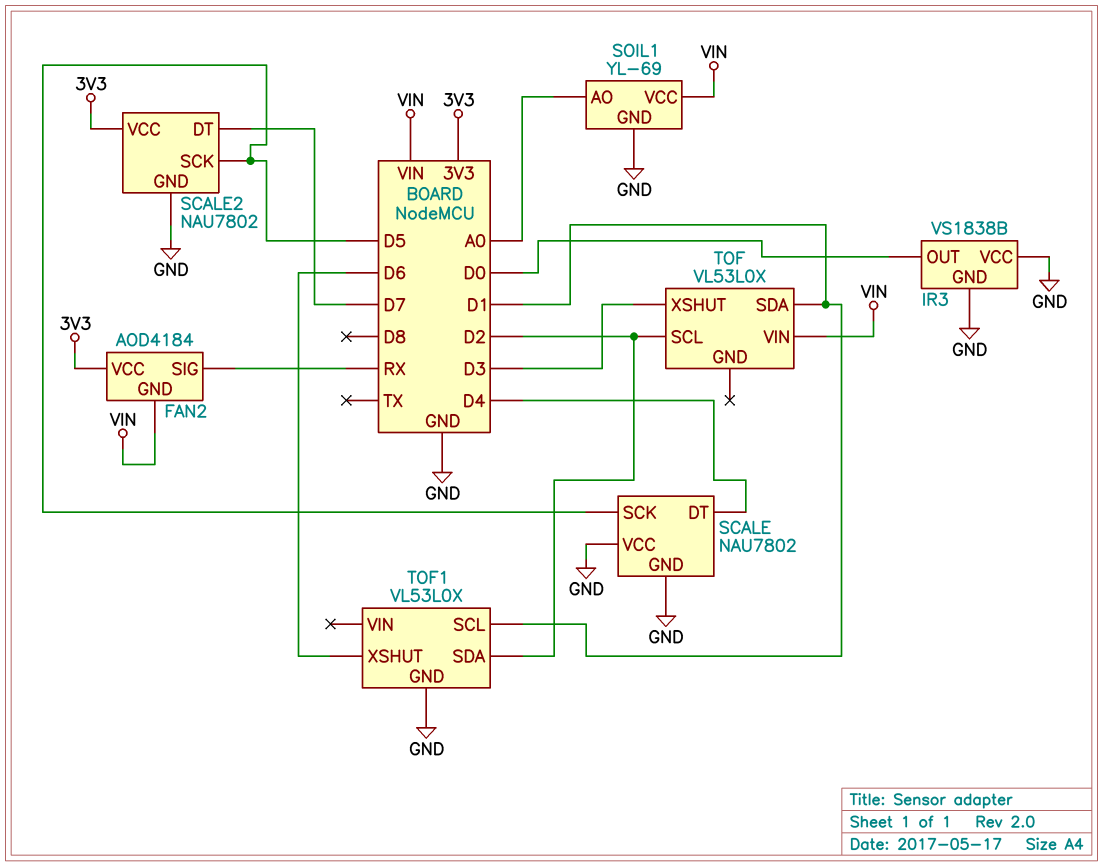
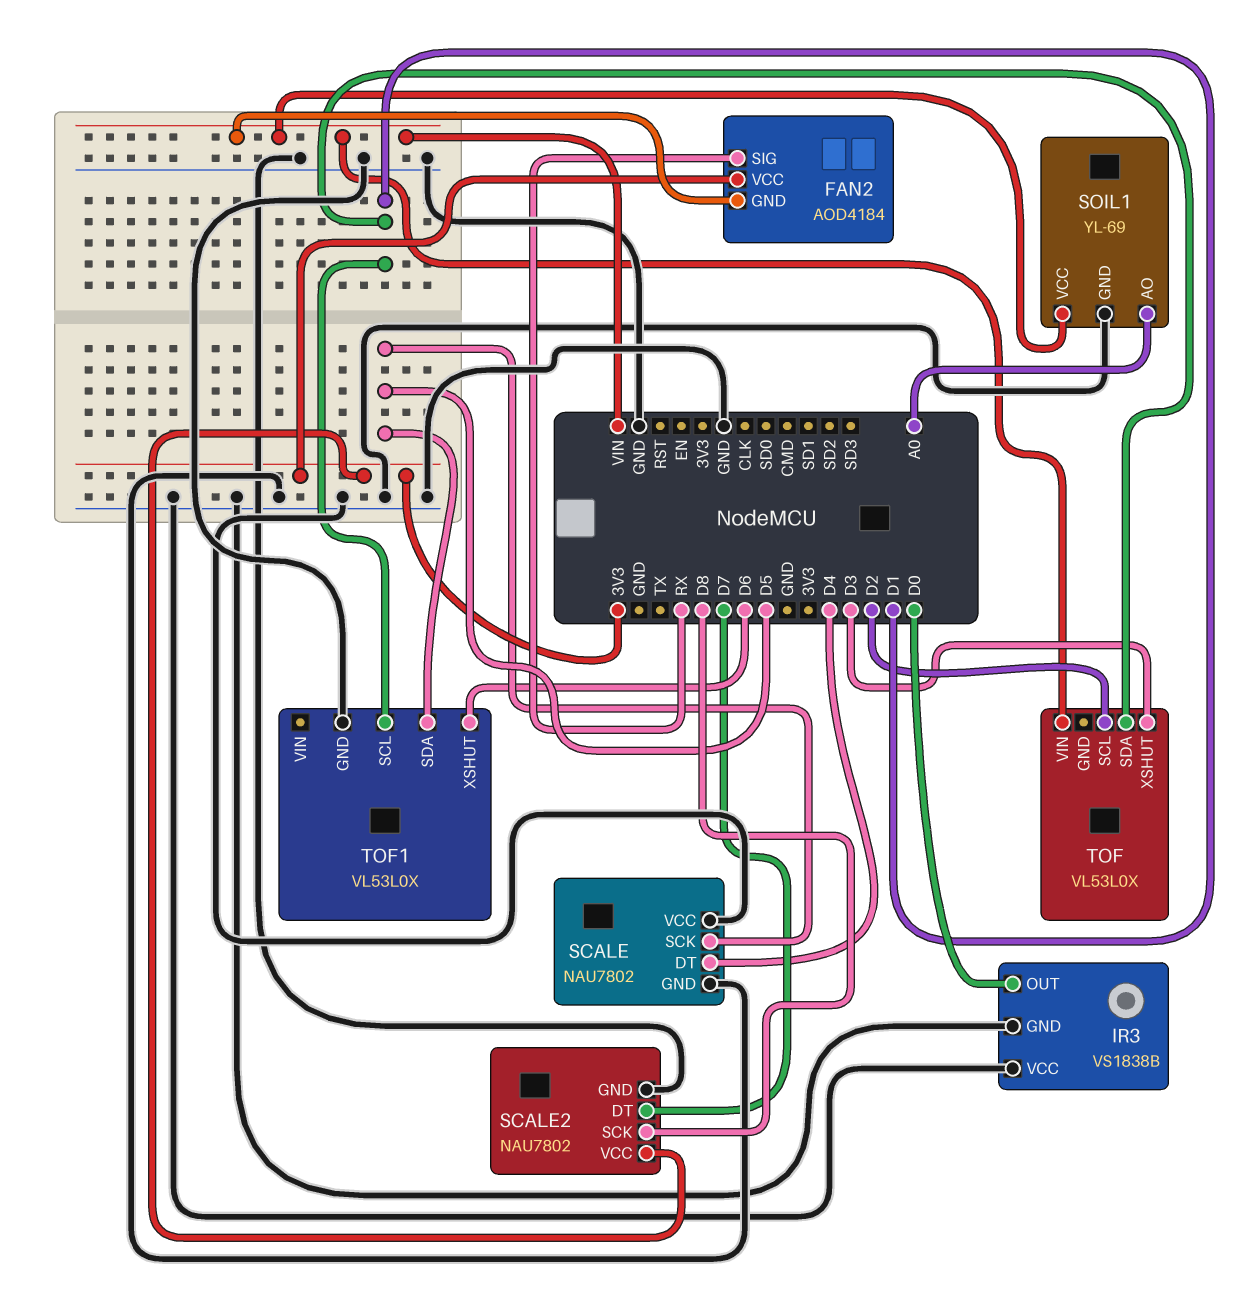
SCALE2 pin SCK: D5 -> D8
TOF1 pin SDA: D2 -> D5

